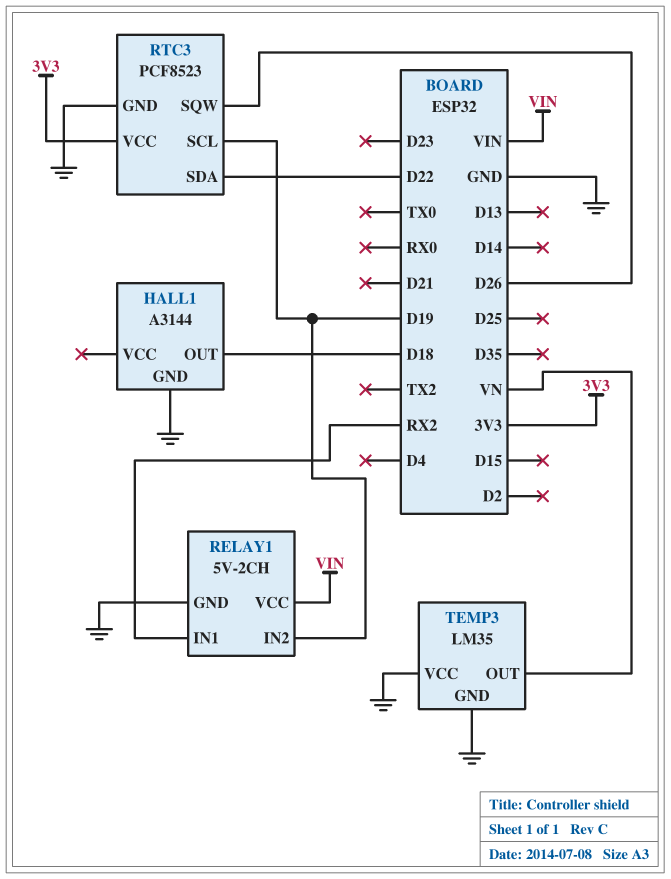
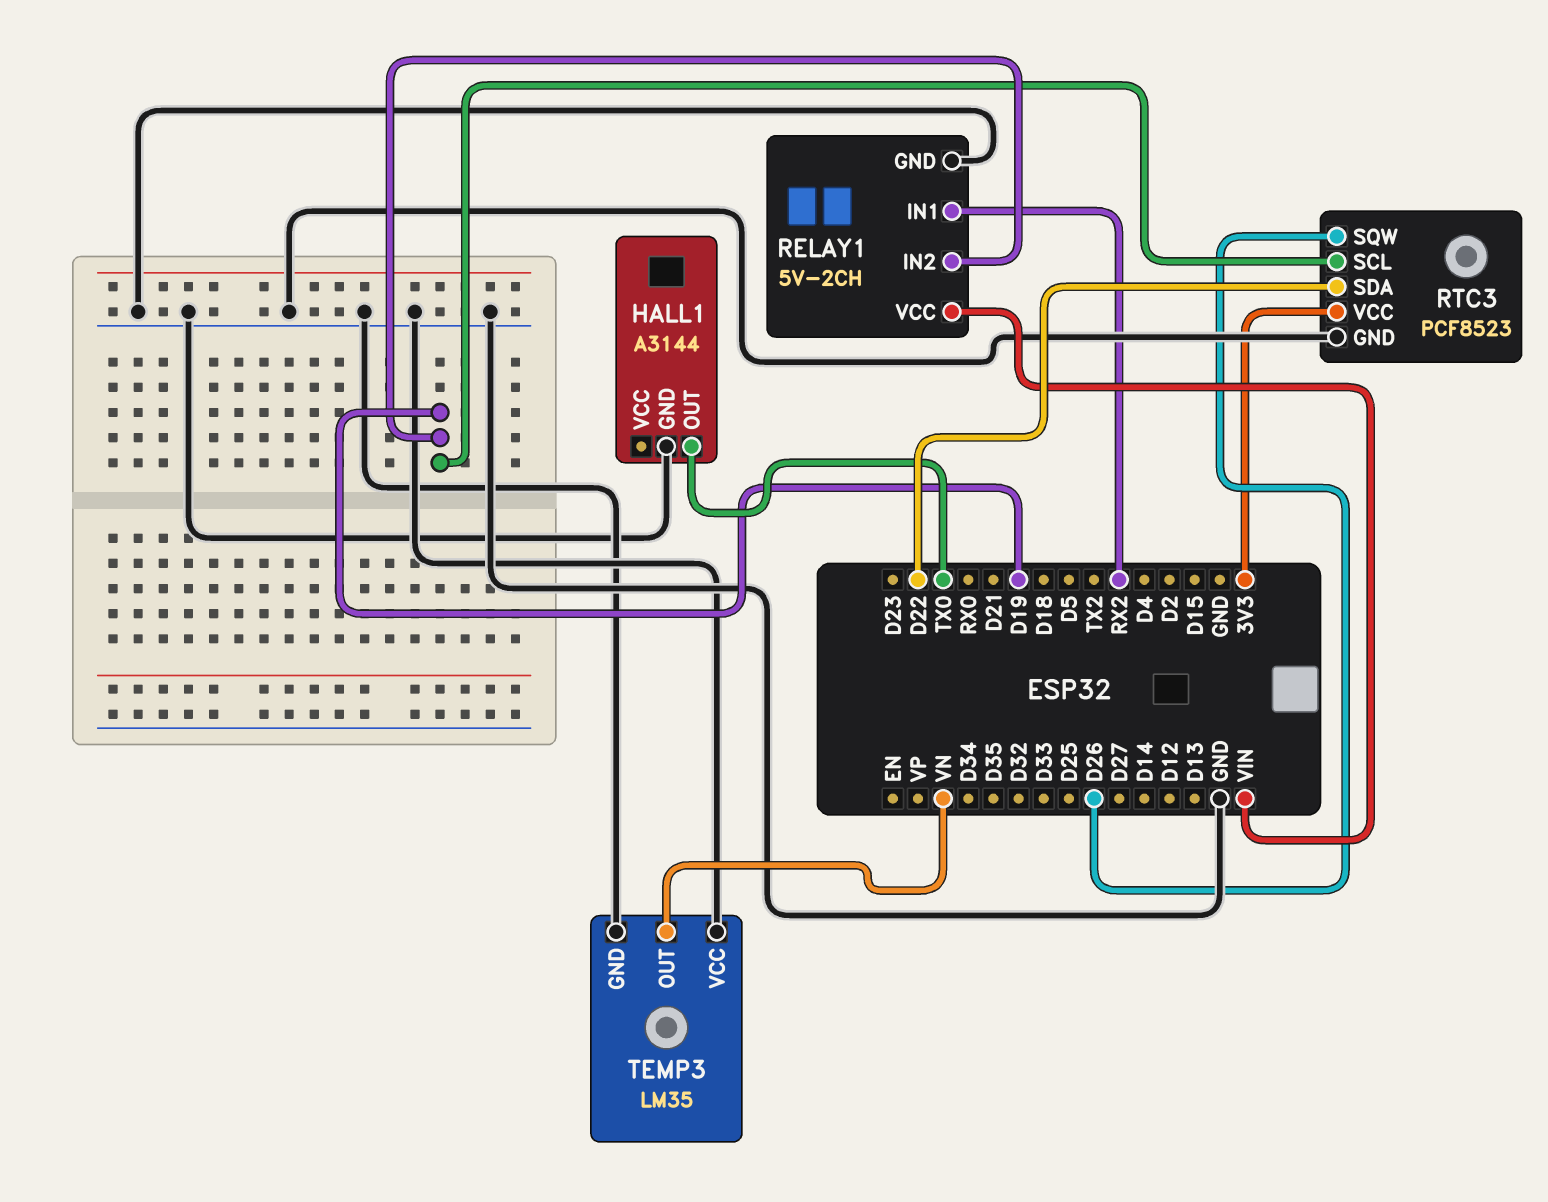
HALL1 pin OUT: D18 -> TX0

